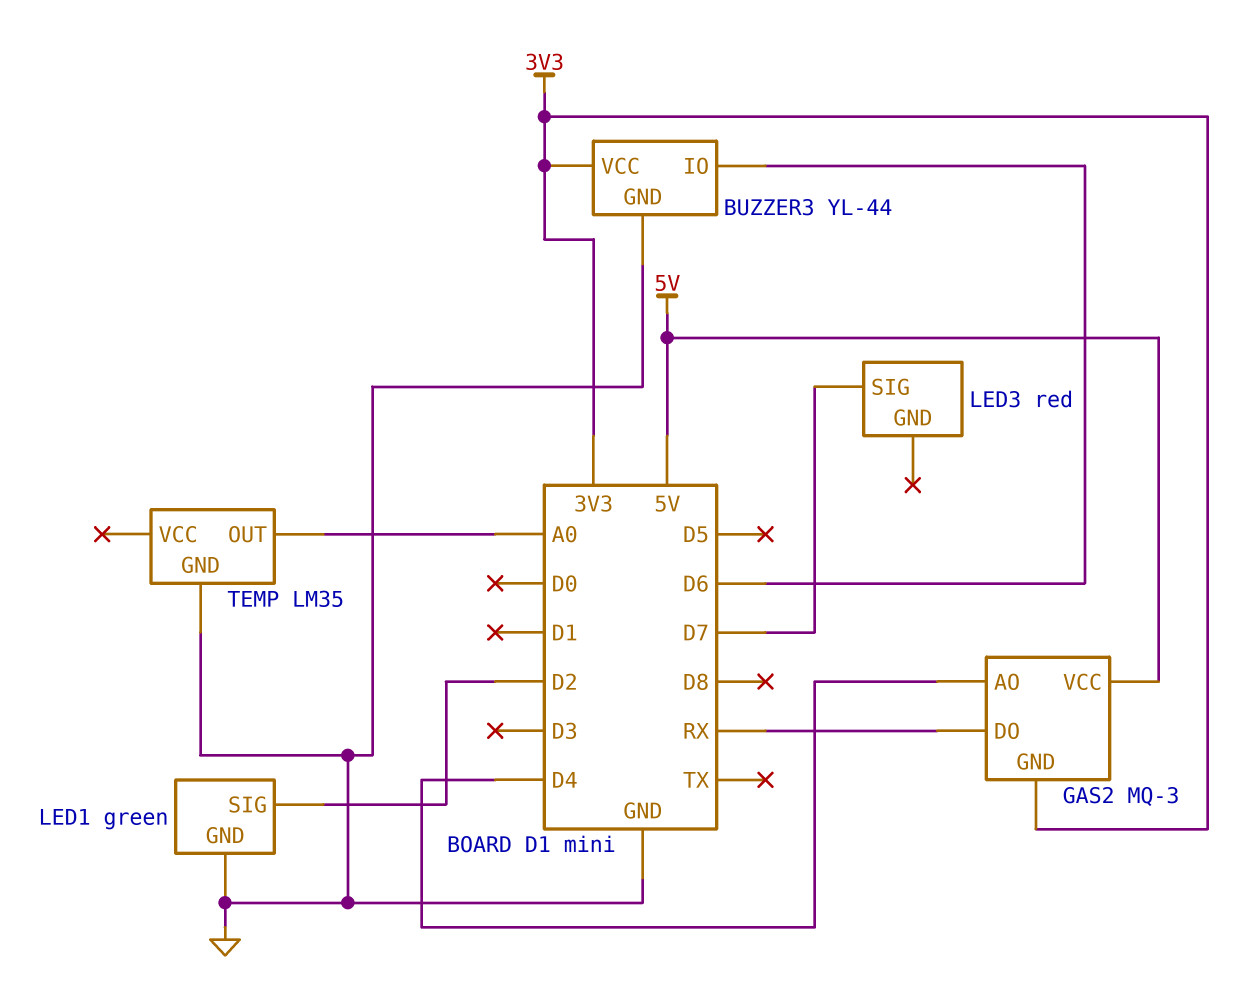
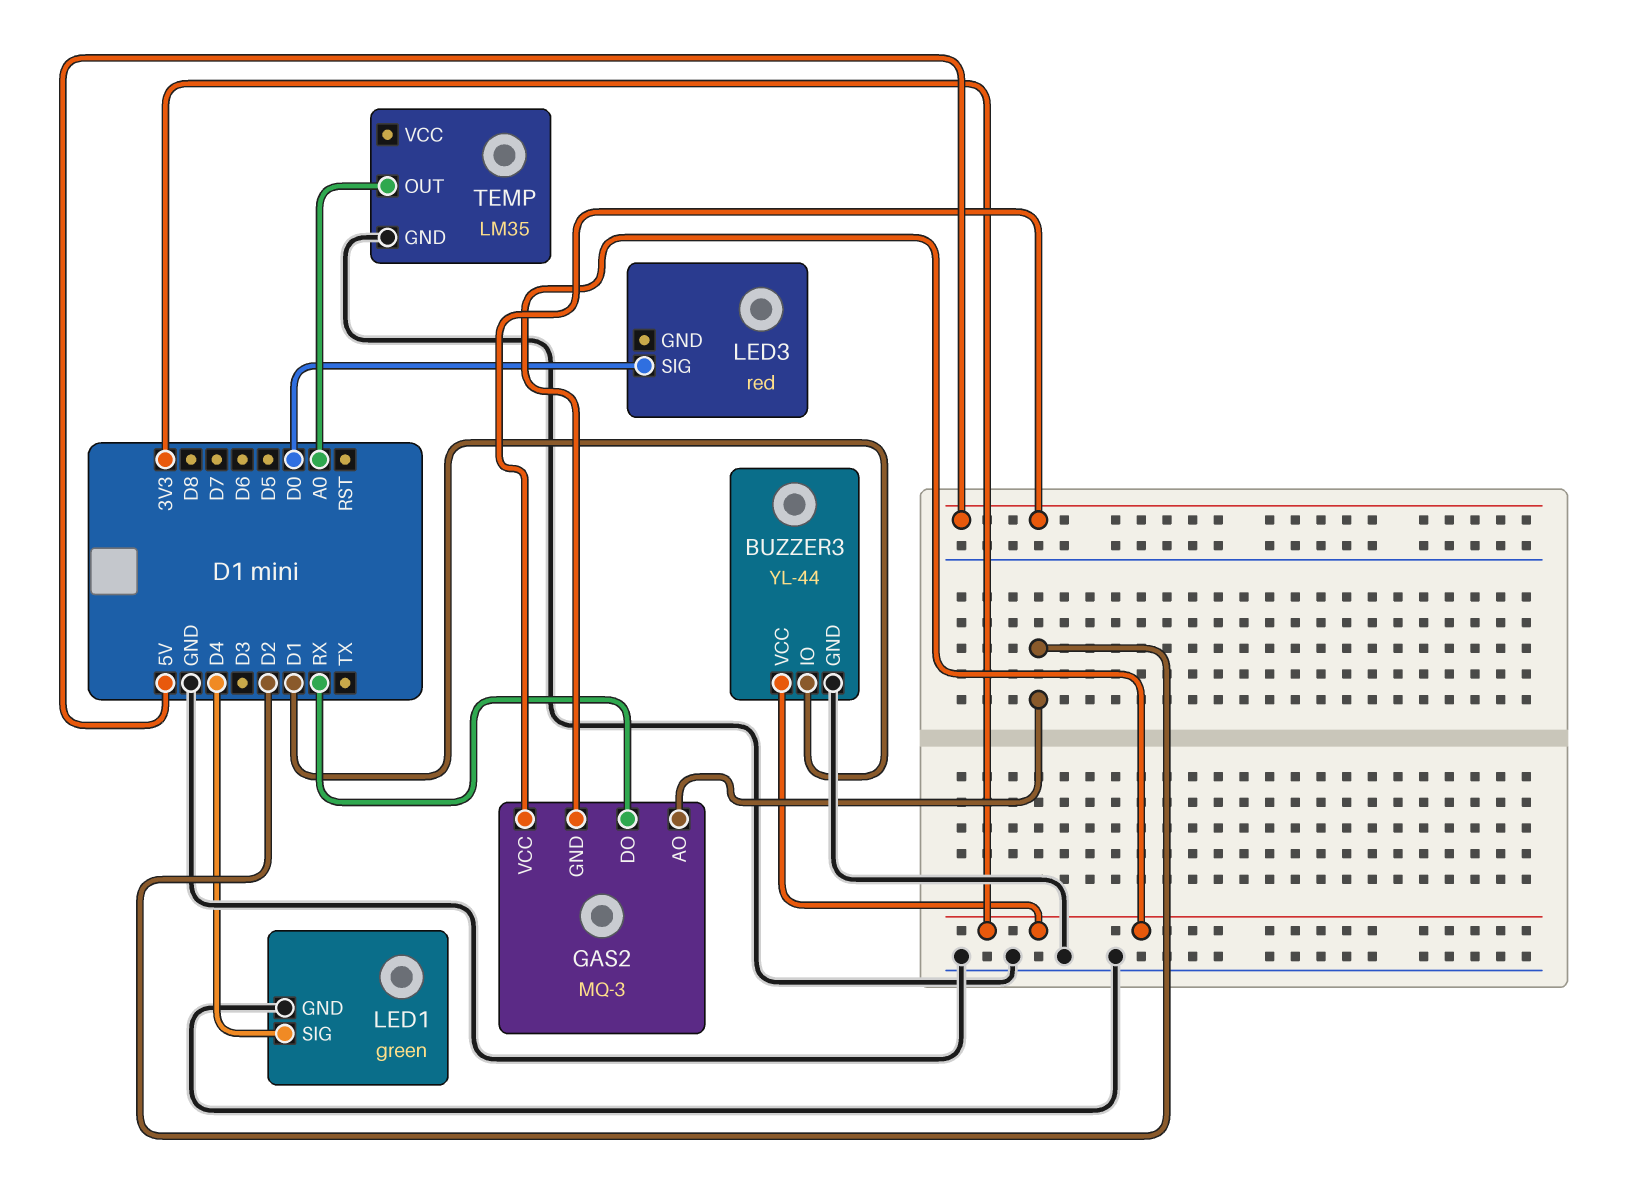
BUZZER3 pin IO: D6 -> D1
GAS2 pin AO: D4 -> D2
LED1 pin SIG: D2 -> D4
LED3 pin SIG: D7 -> D0

